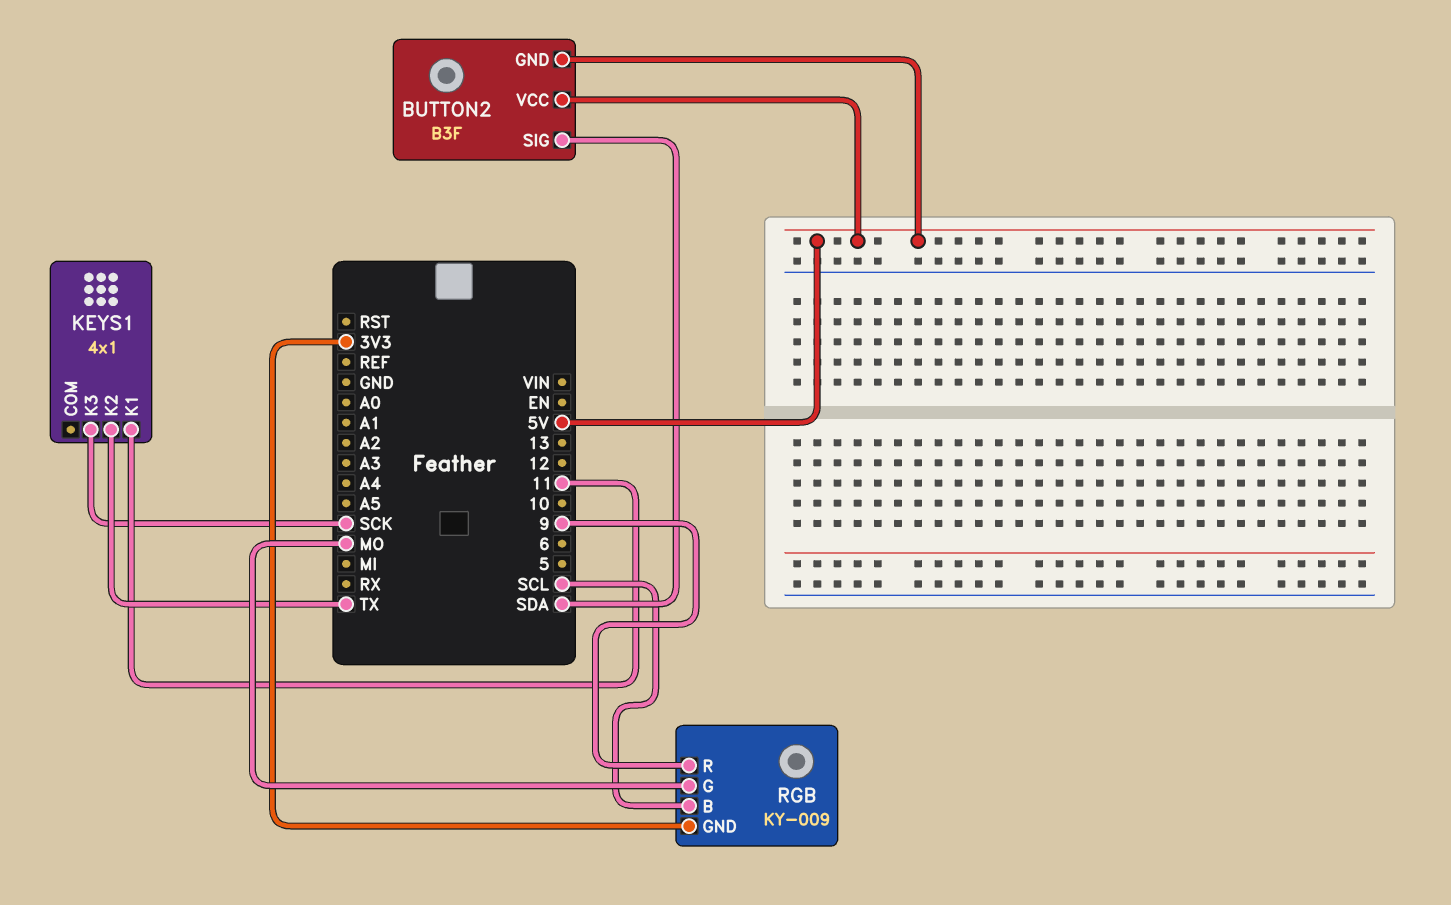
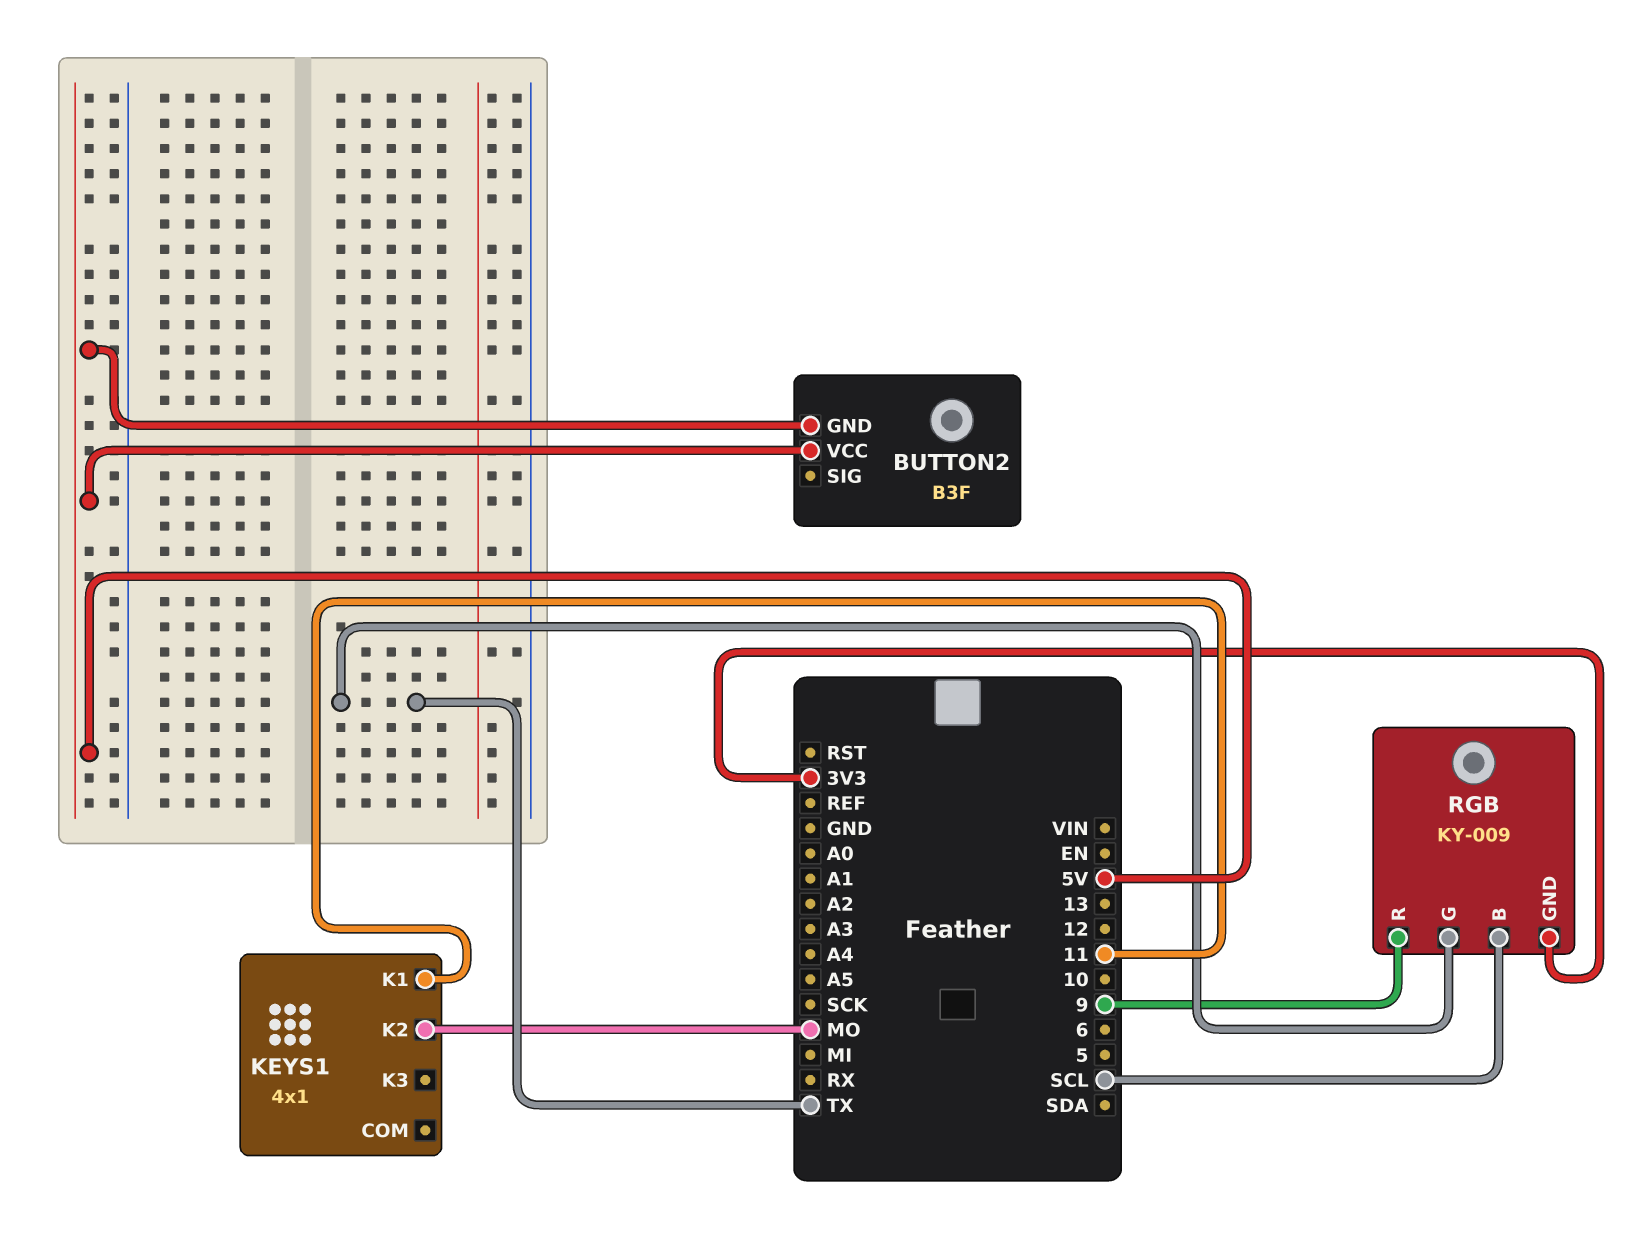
BUTTON2 pin SIG: SDA -> none
KEYS1 pin K2: TX -> MO
KEYS1 pin K3: SCK -> none
RGB pin G: MO -> TX

